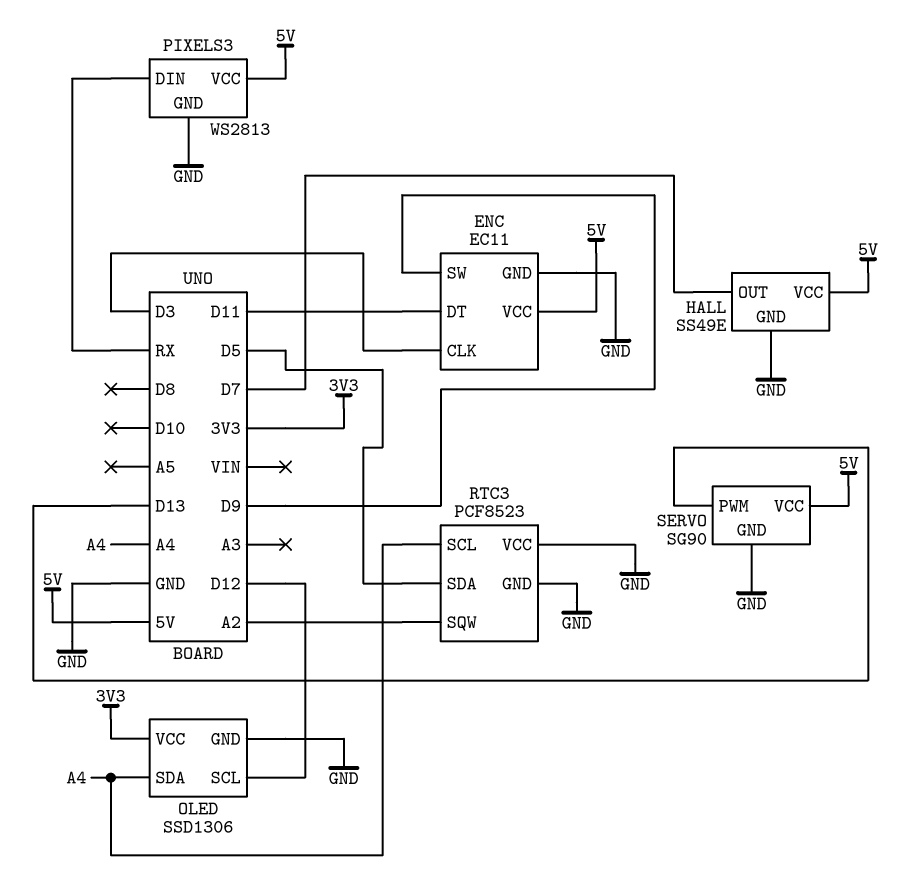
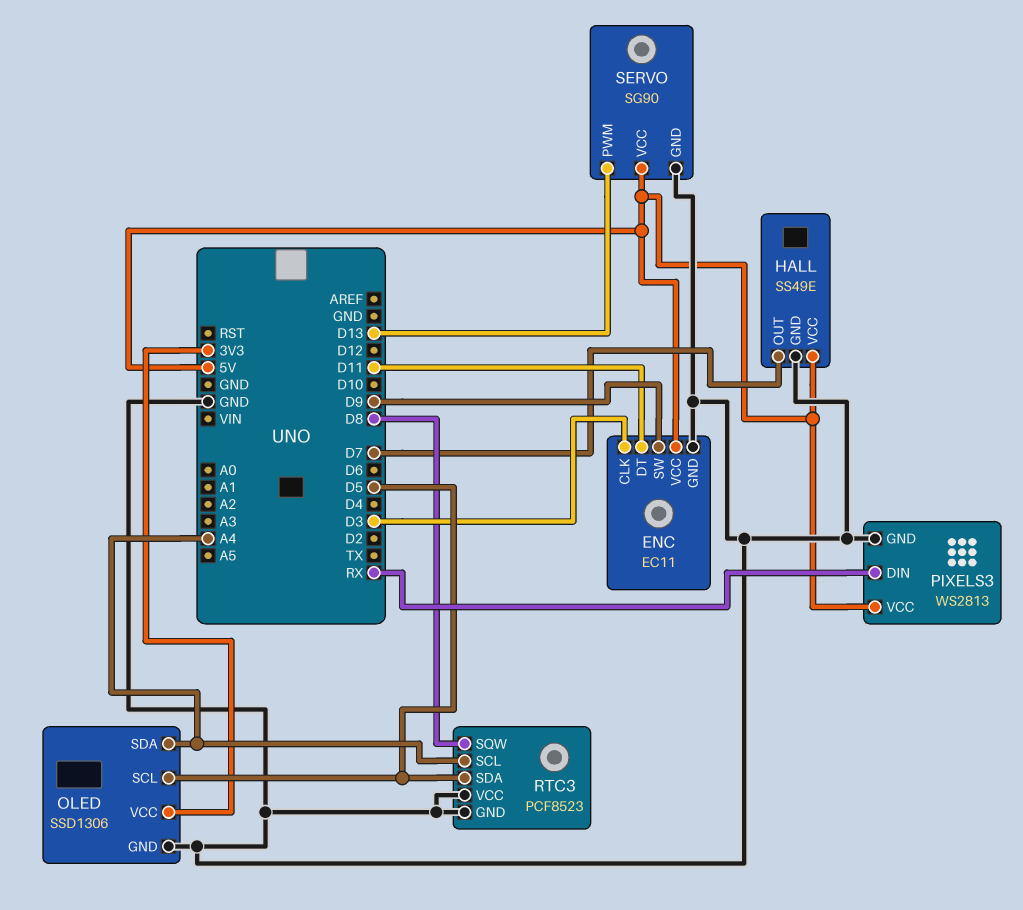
OLED pin SCL: D12 -> D5
RTC3 pin SQW: A2 -> D8

